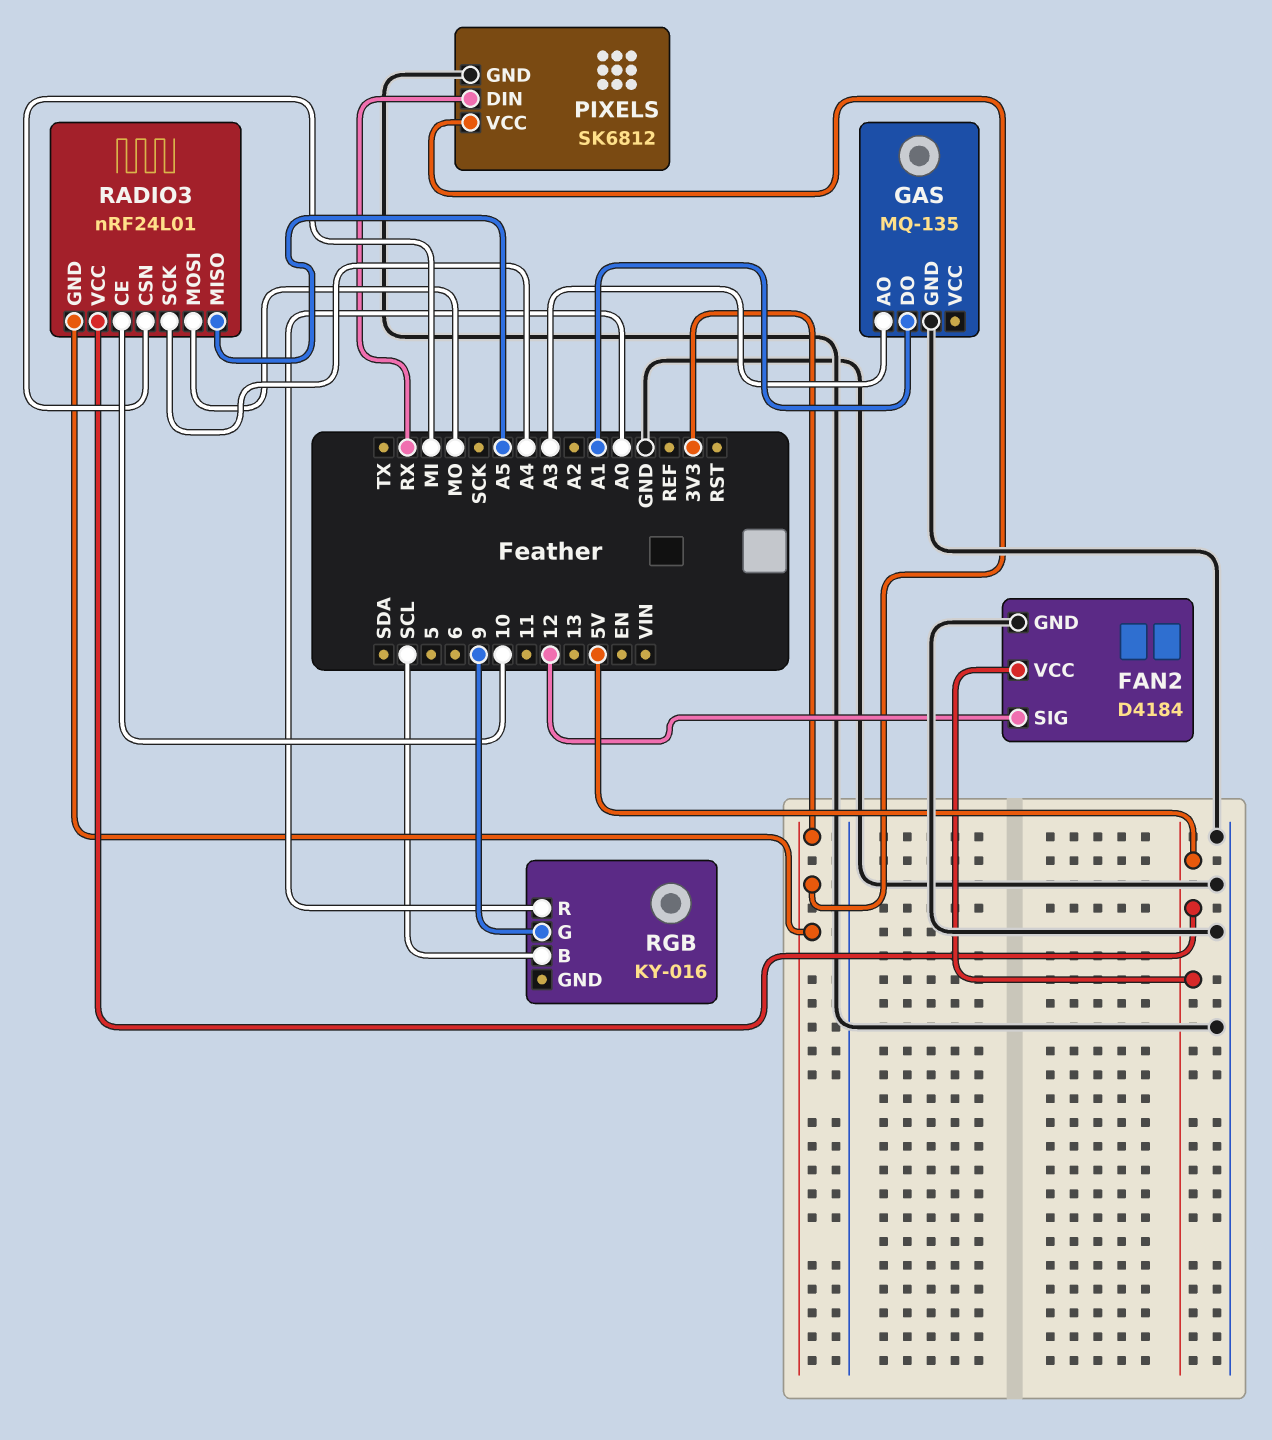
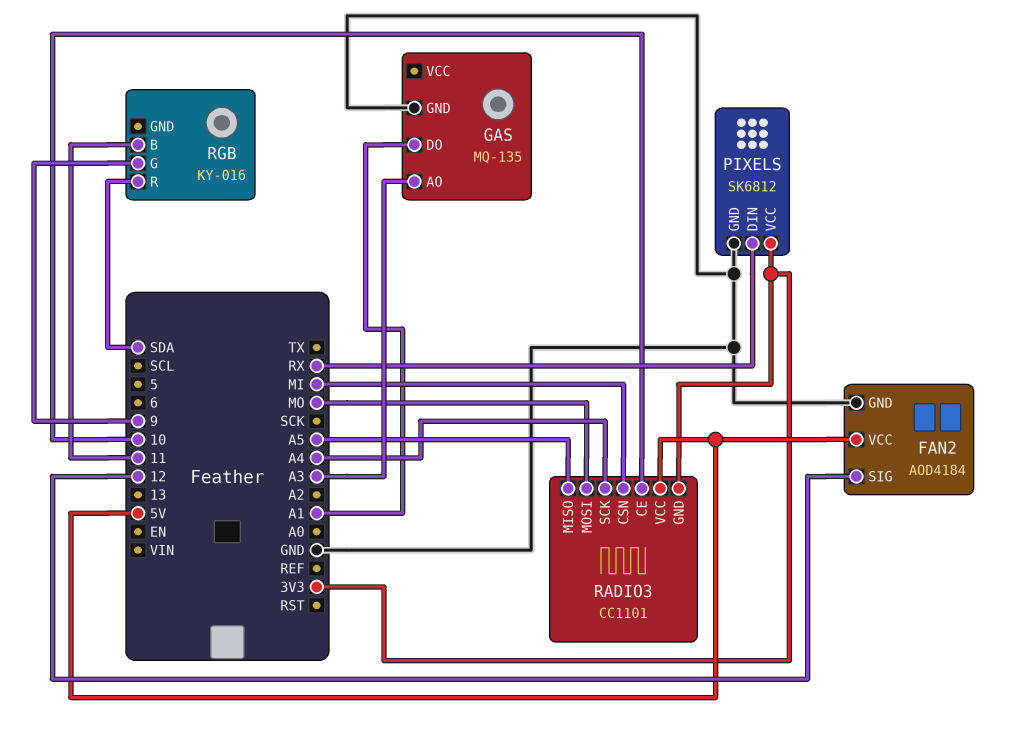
FAN2: D4184 -> AOD4184
RADIO3: nRF24L01 -> CC1101
RGB pin B: SCL -> 11
RGB pin R: A0 -> SDA

